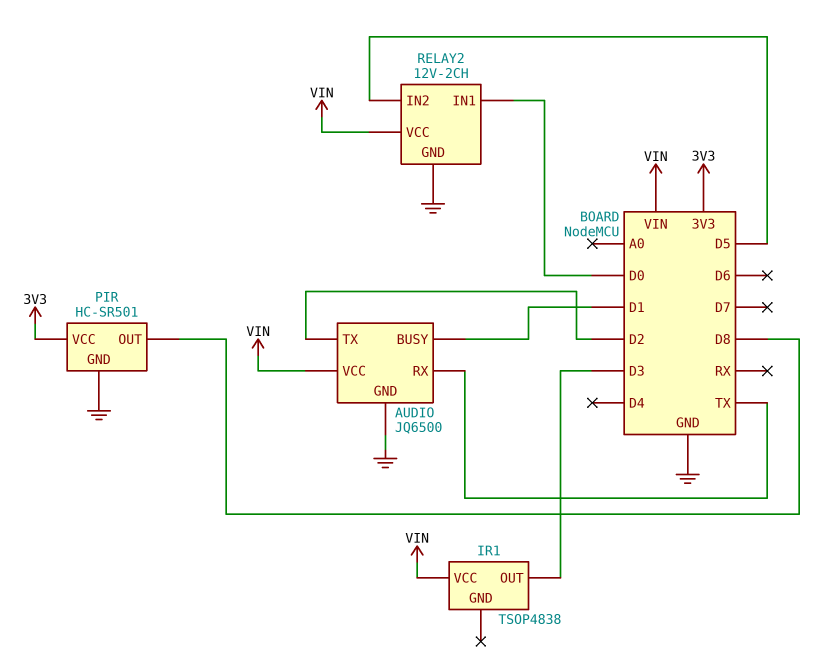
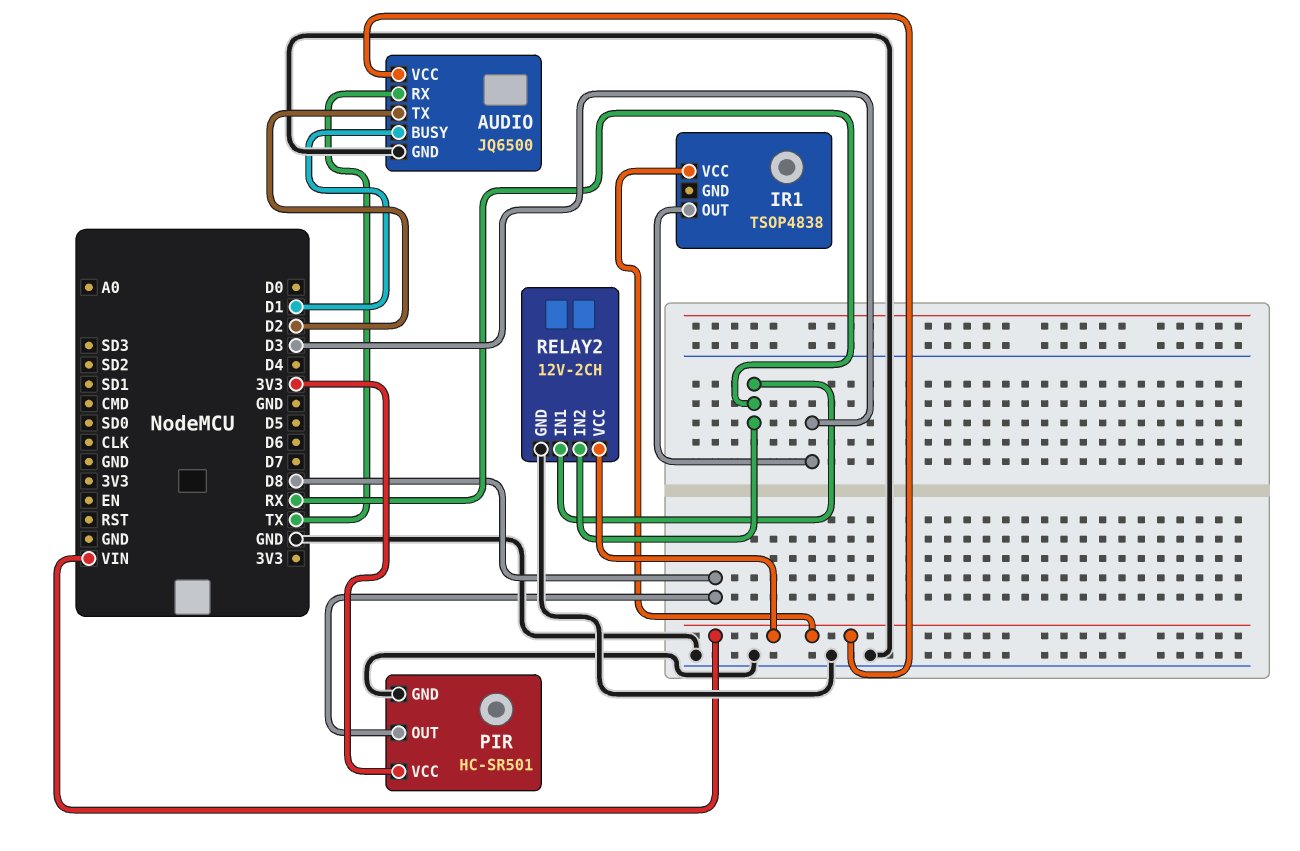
RELAY2 pin IN1: D0 -> RX
RELAY2 pin IN2: D5 -> RX

